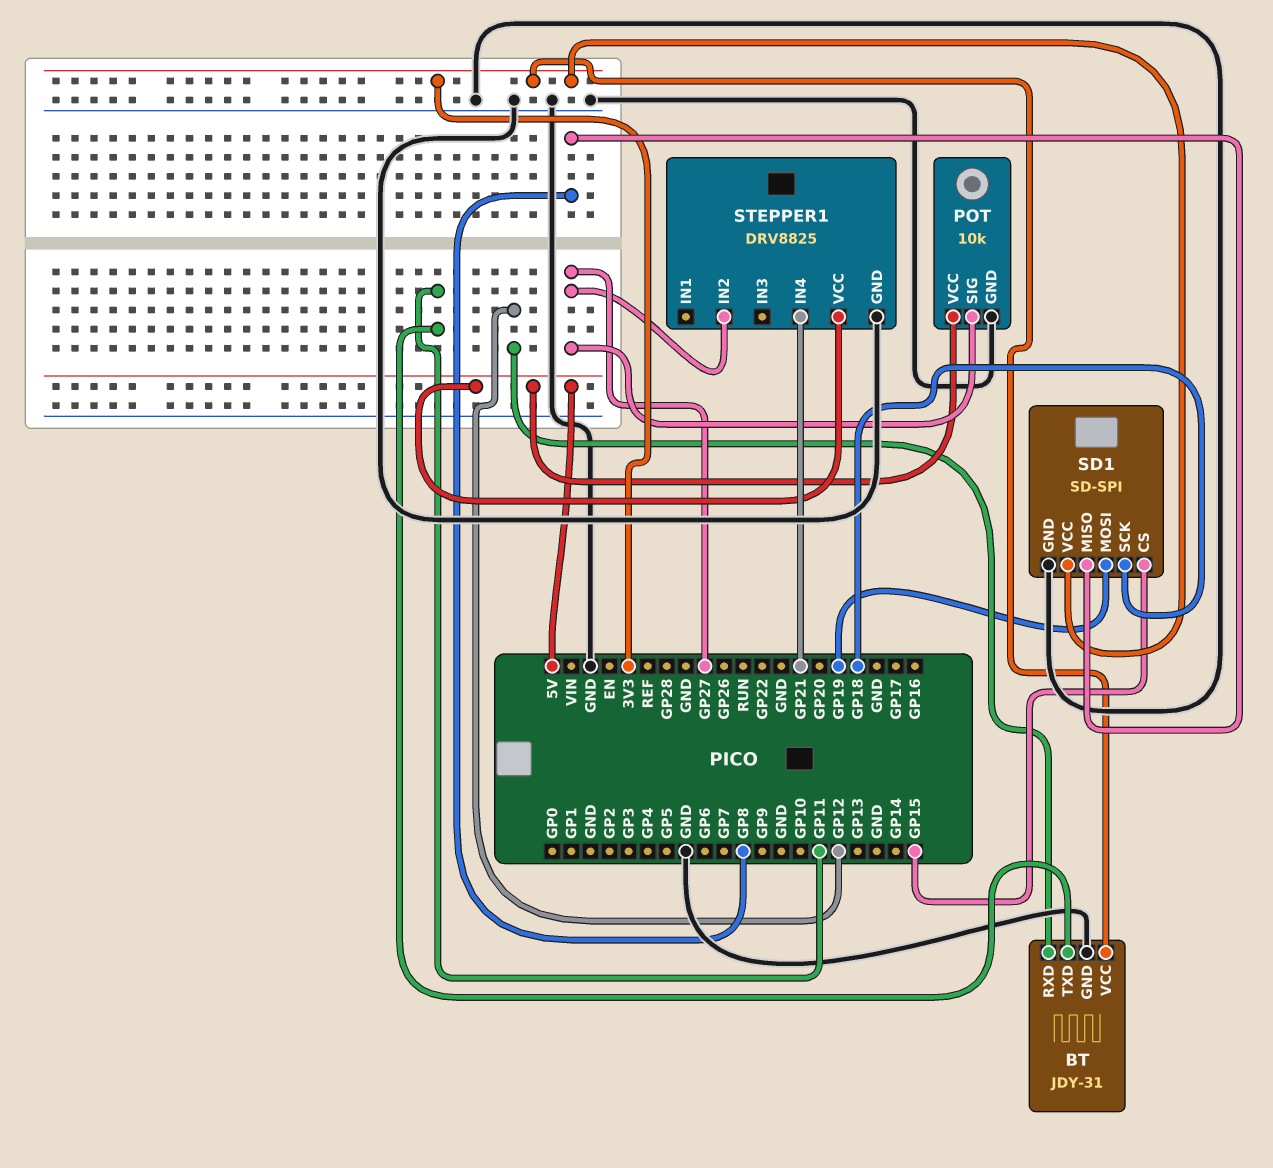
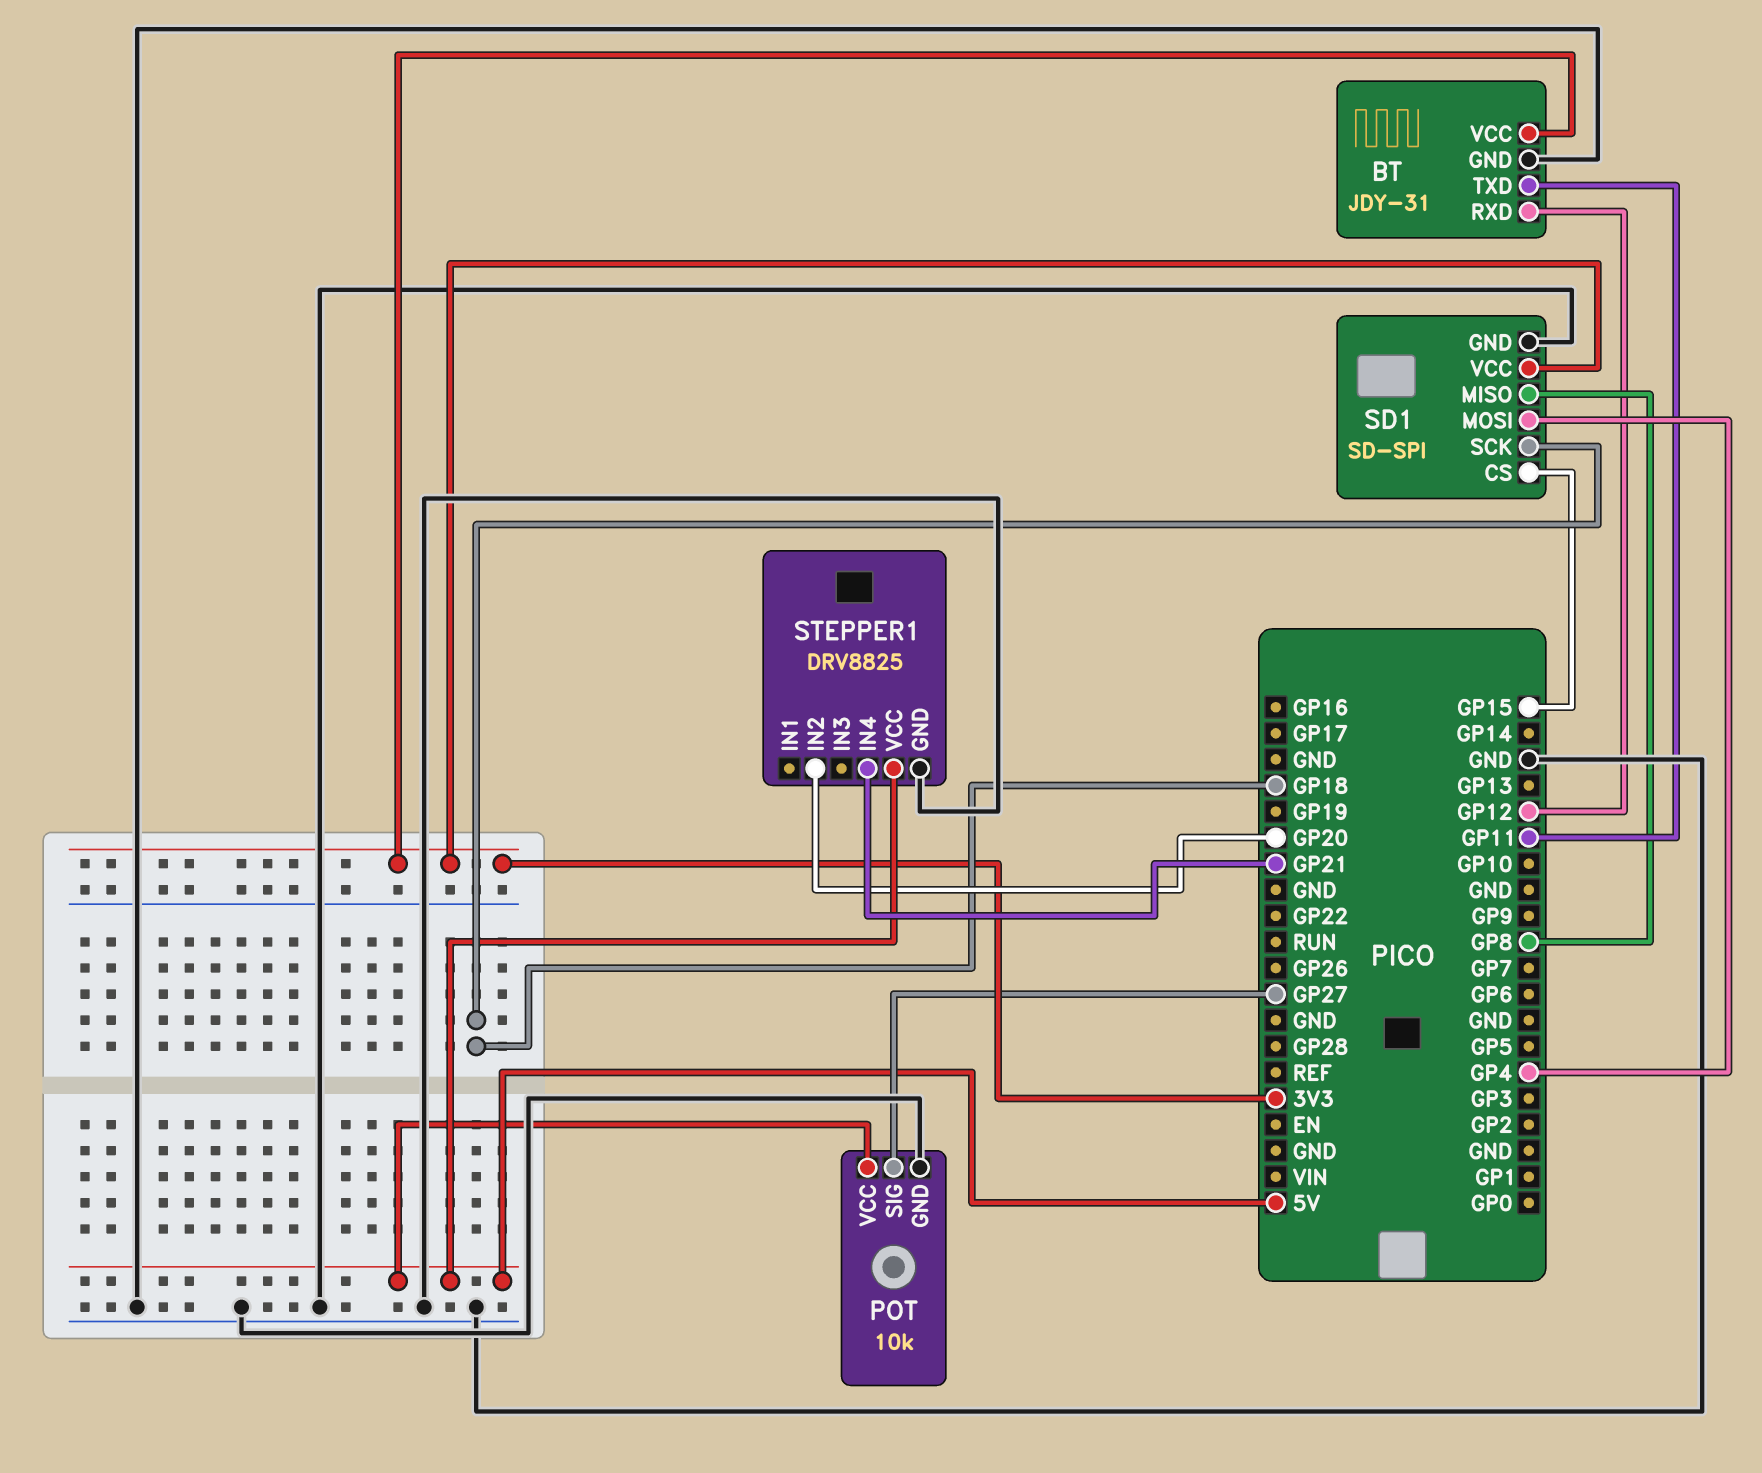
SD1 pin MOSI: GP19 -> GP4
STEPPER1 pin IN2: GP27 -> GP20

